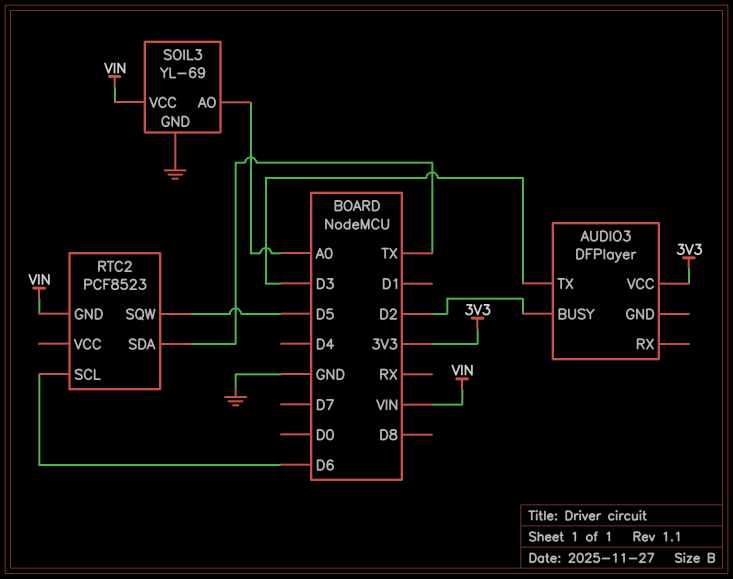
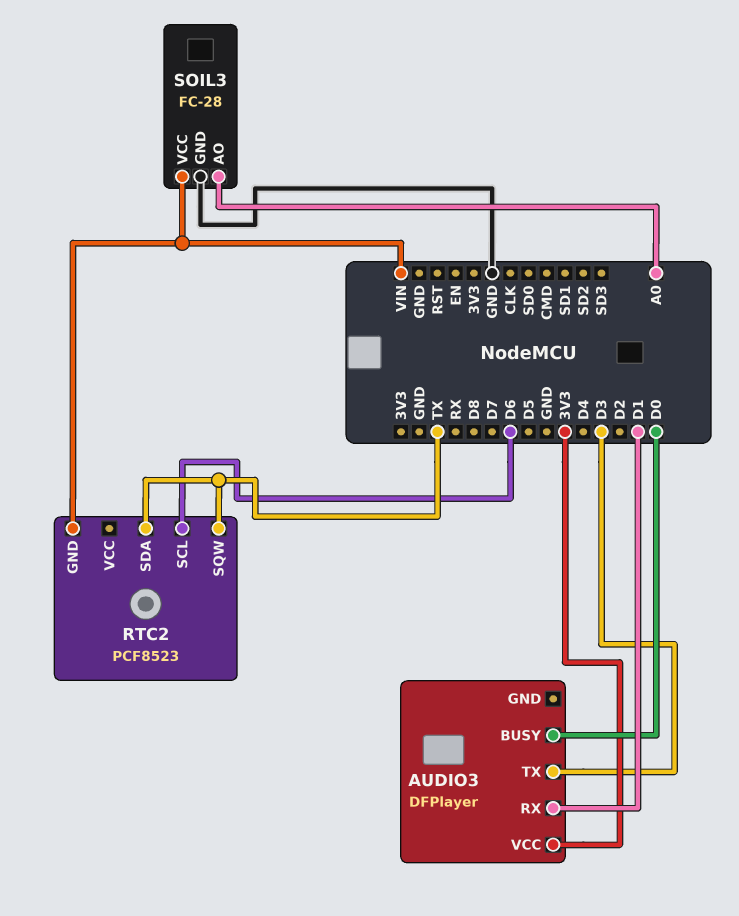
AUDIO3 pin BUSY: D2 -> D0
AUDIO3 pin RX: none -> D1
RTC2 pin SQW: D5 -> TX
SOIL3: YL-69 -> FC-28

